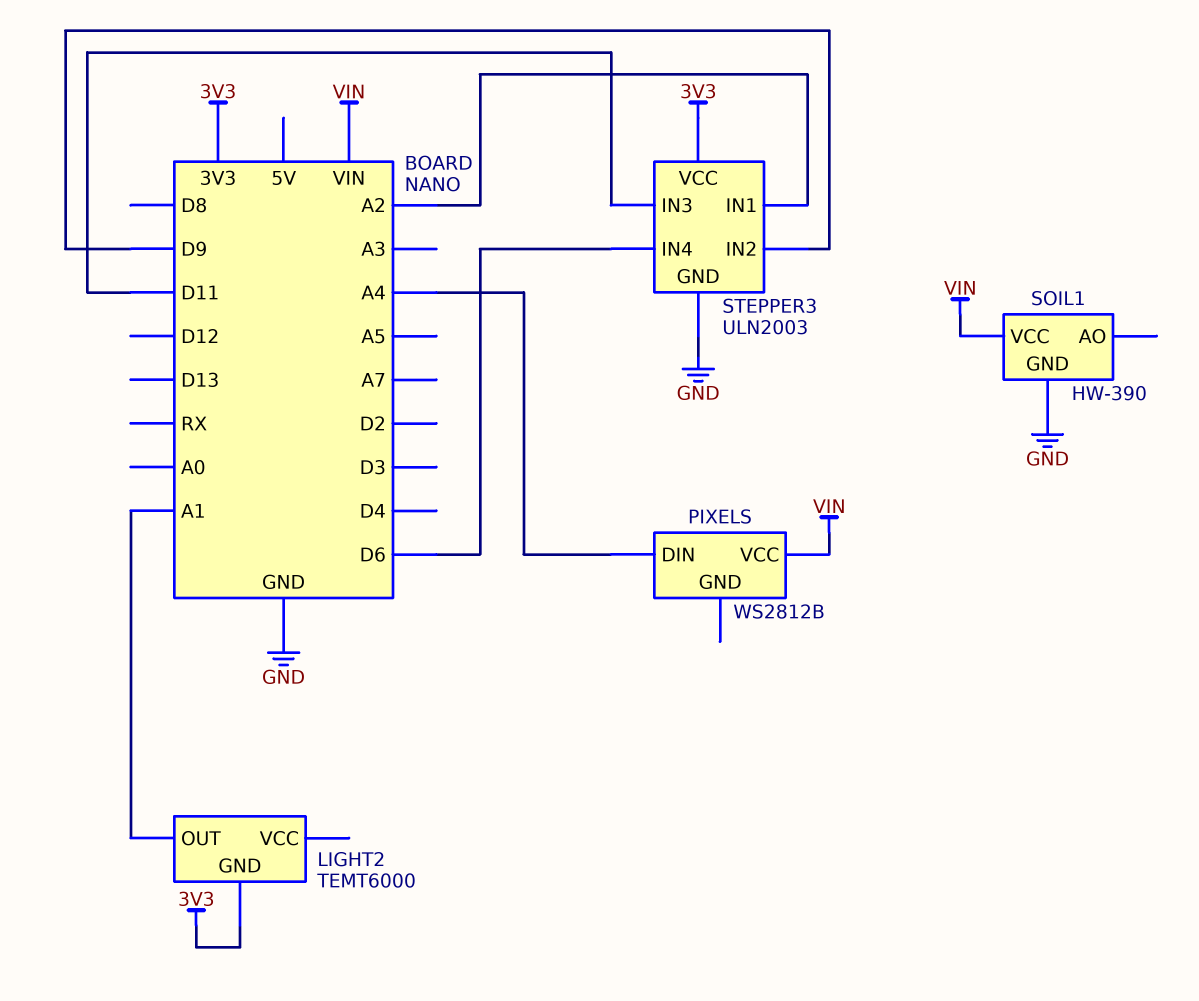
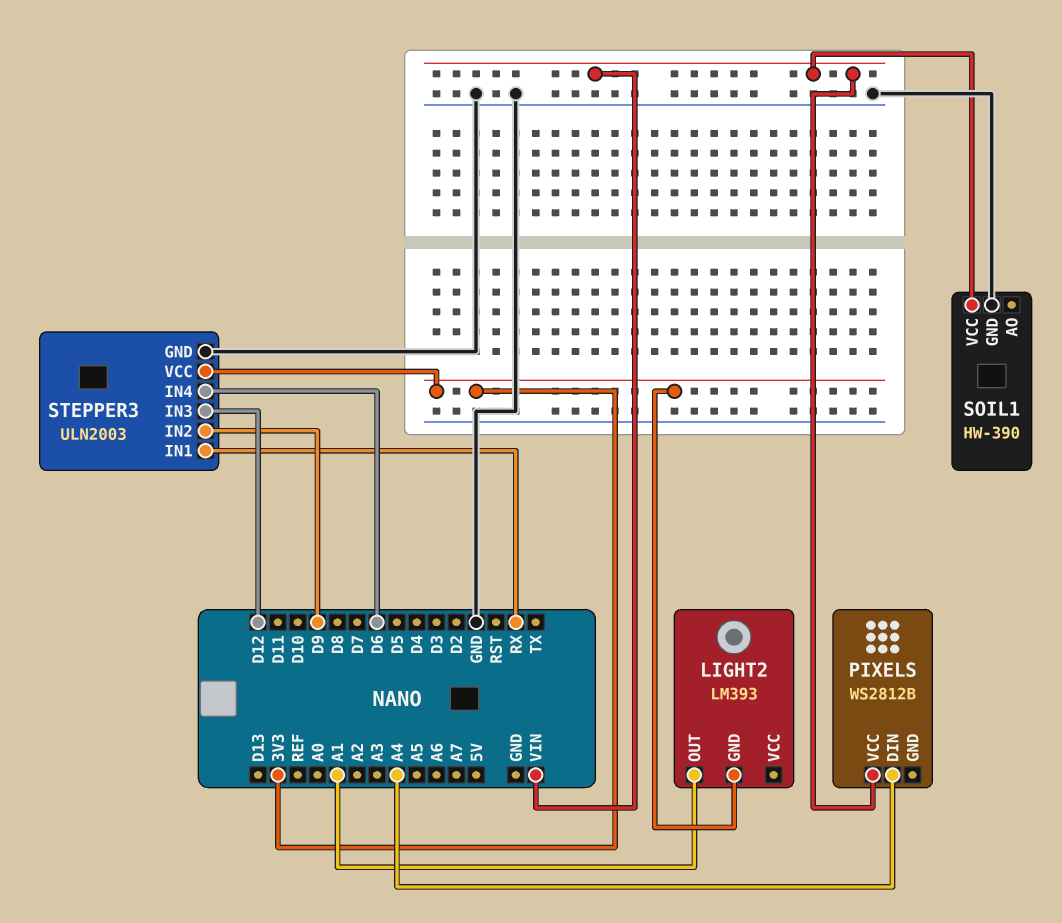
LIGHT2: TEMT6000 -> LM393
STEPPER3 pin IN1: A2 -> RX
STEPPER3 pin IN3: D11 -> D12

